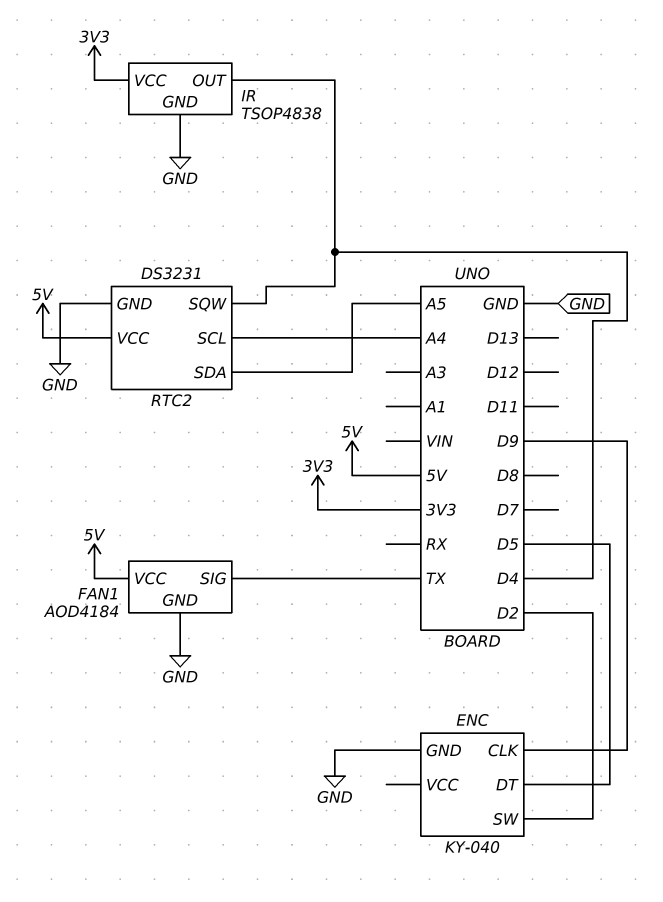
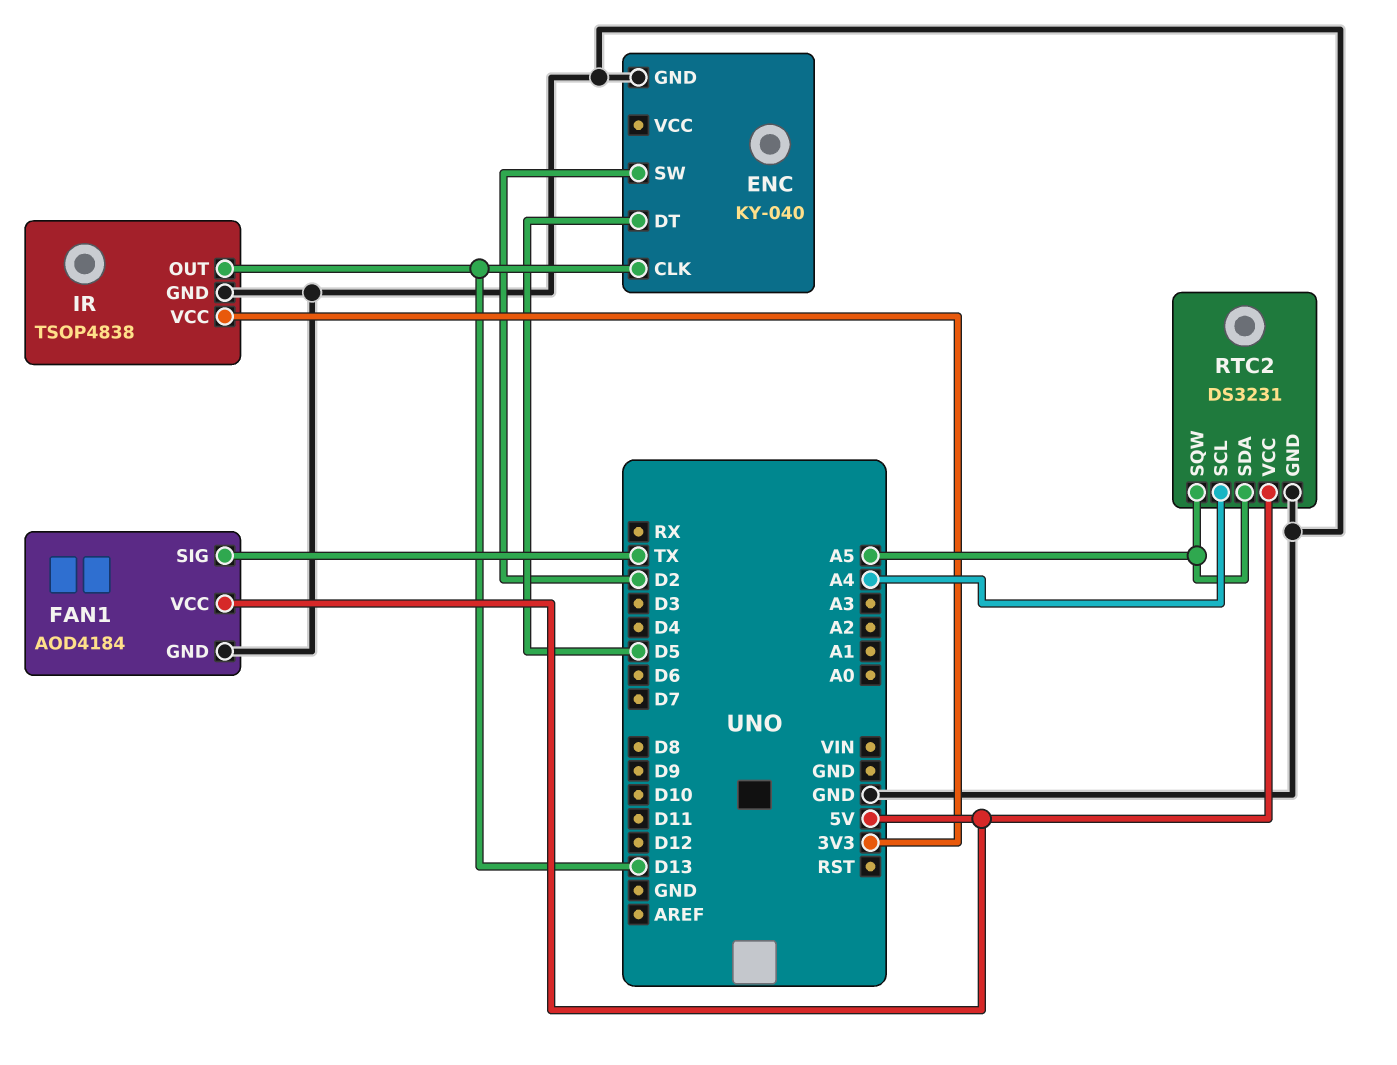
ENC pin CLK: D9 -> D13
IR pin OUT: D4 -> D13
RTC2 pin SQW: D4 -> A5

